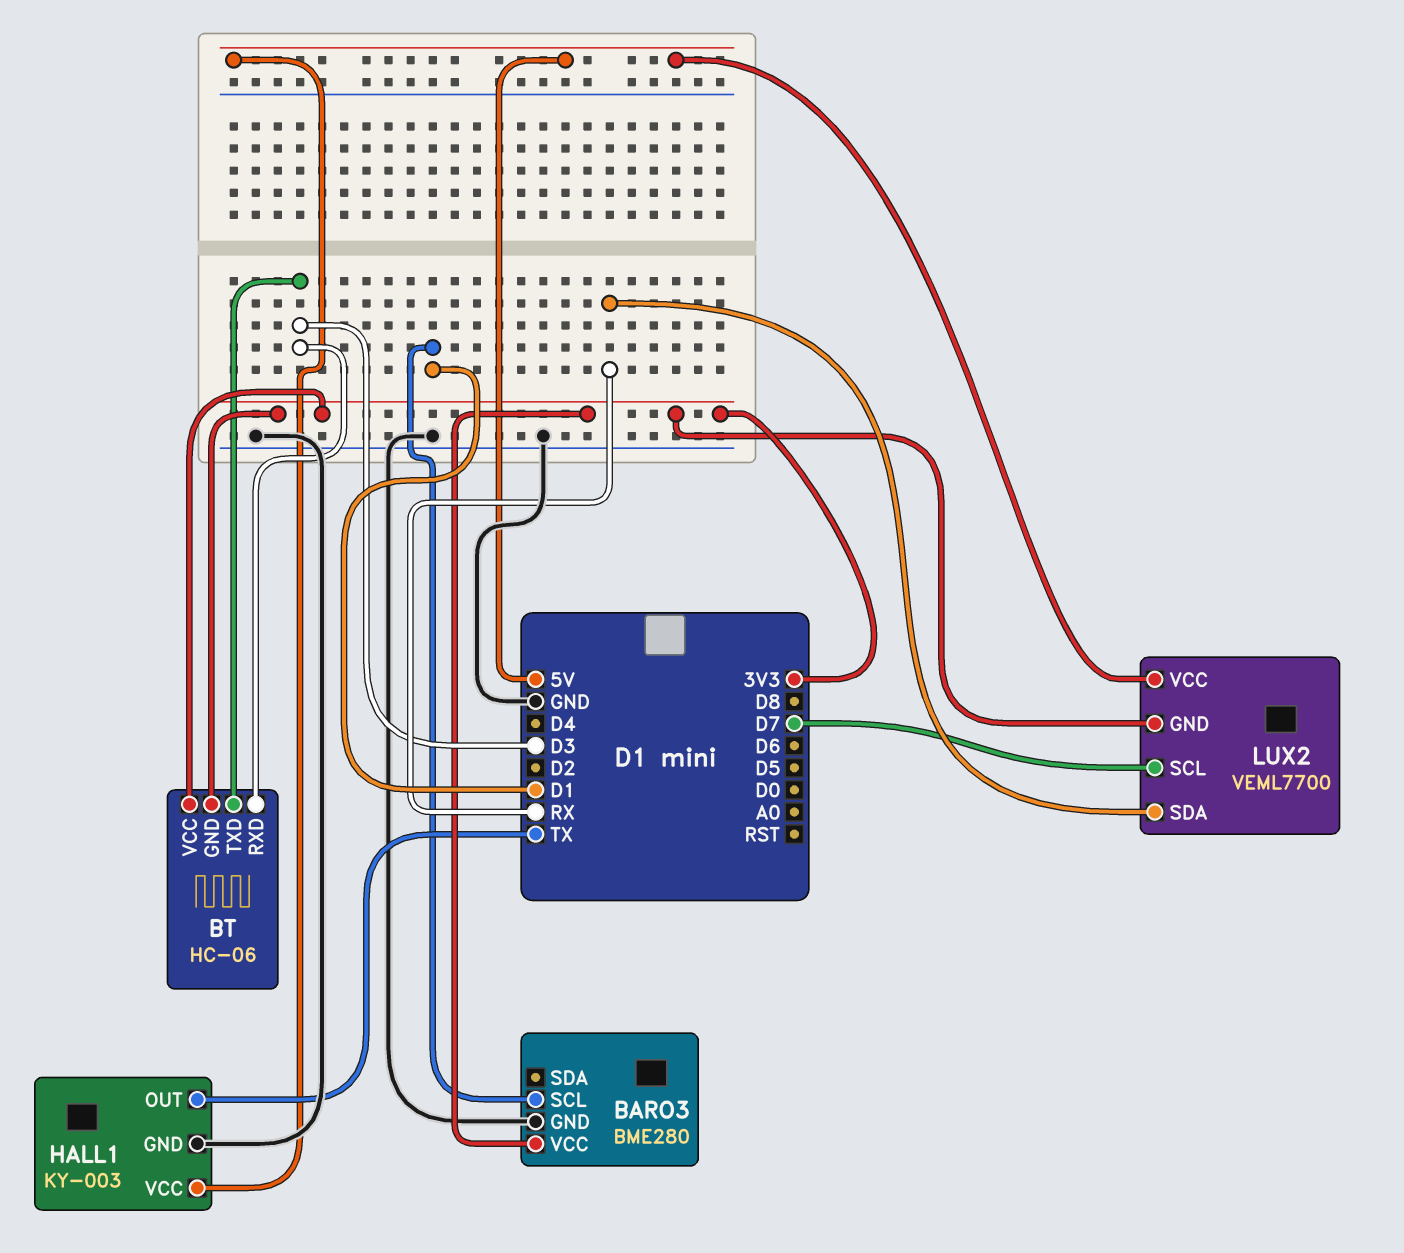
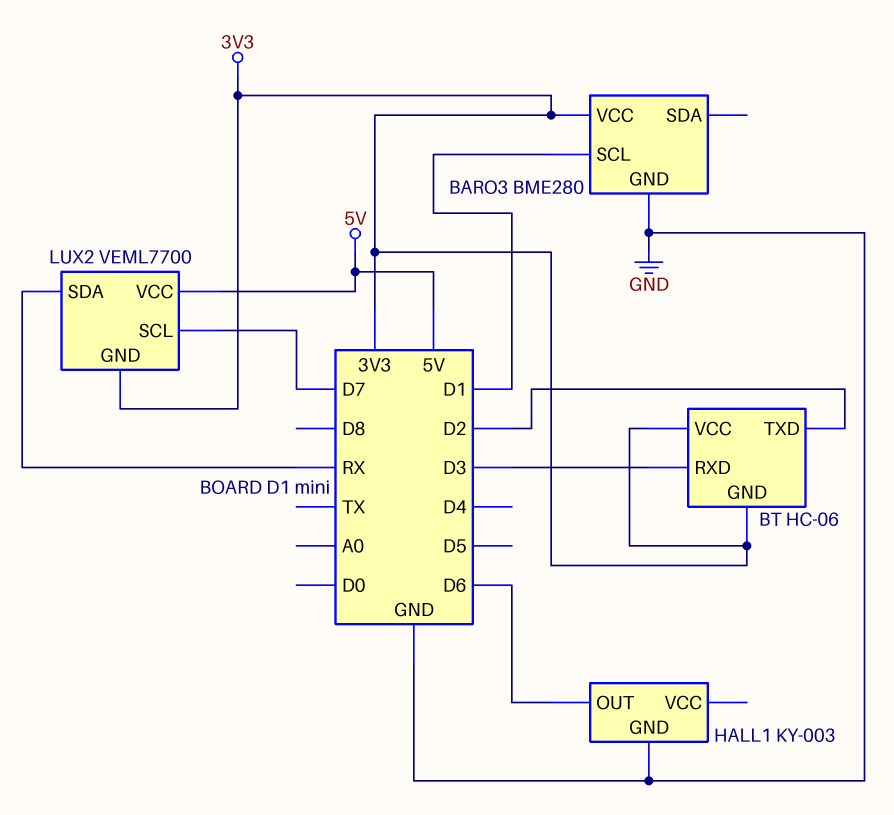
BT pin TXD: D3 -> D2
HALL1 pin OUT: TX -> D6
HALL1 pin VCC: 5V -> none

